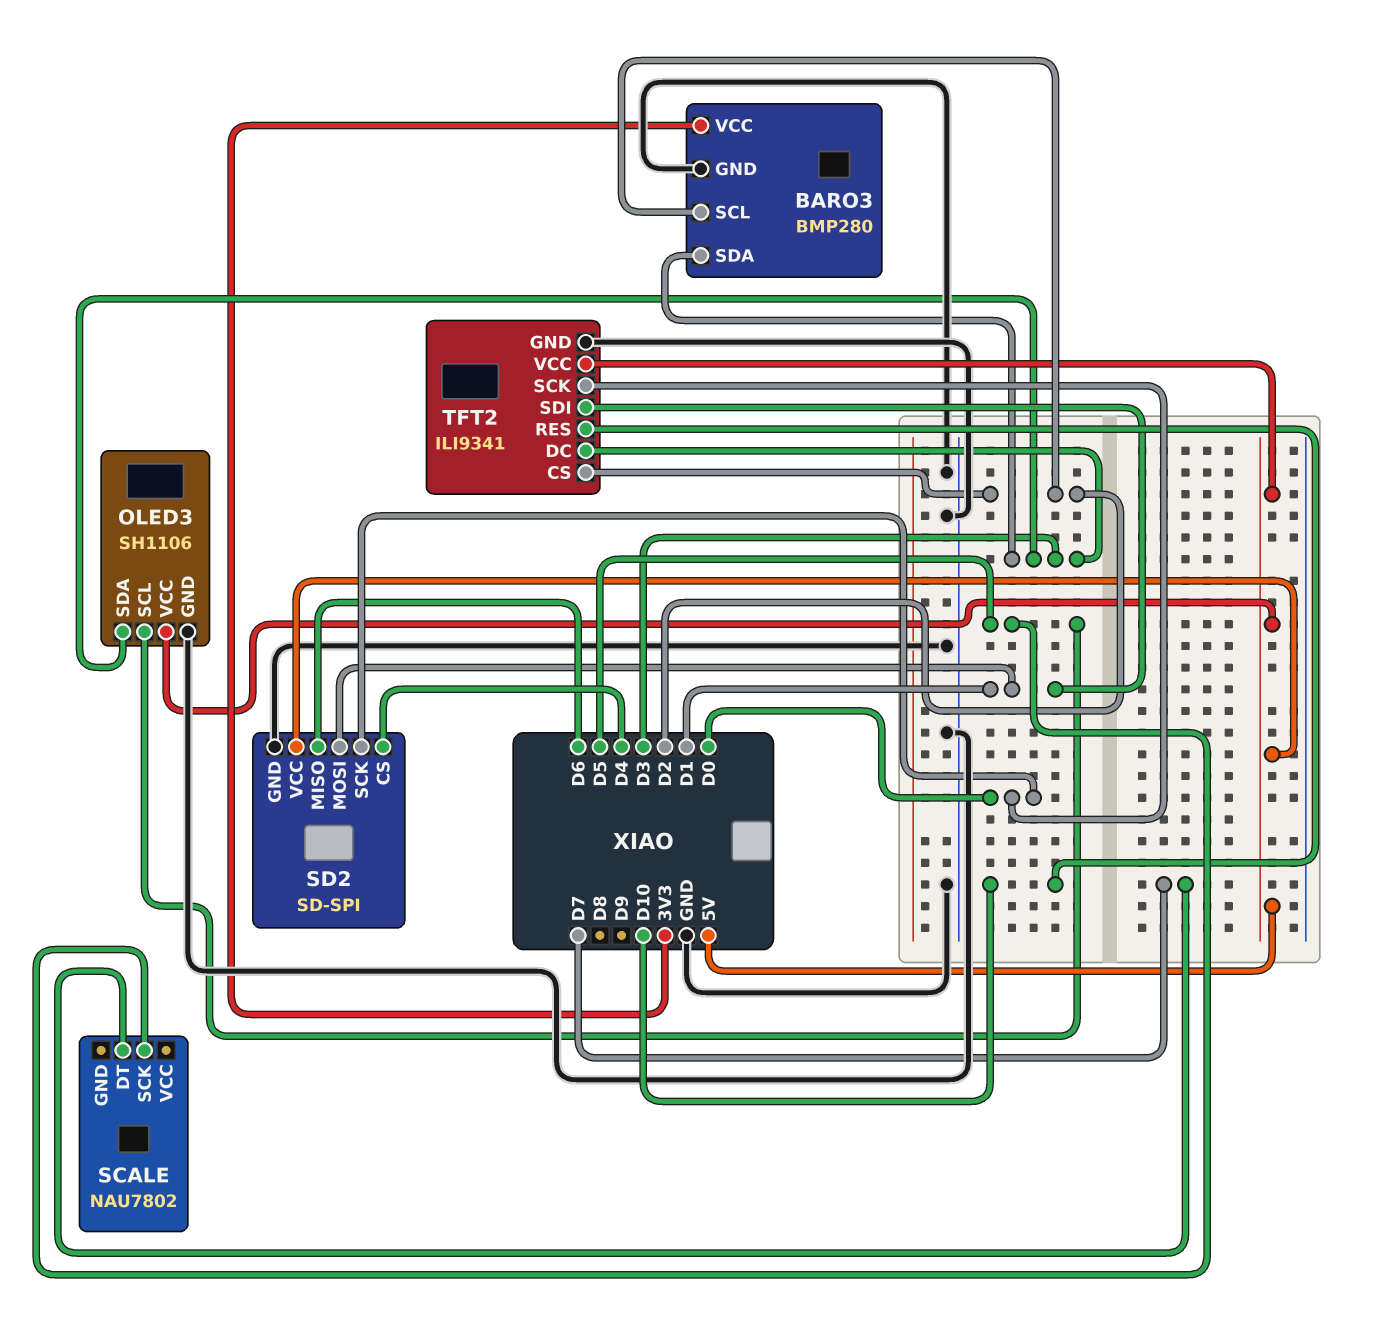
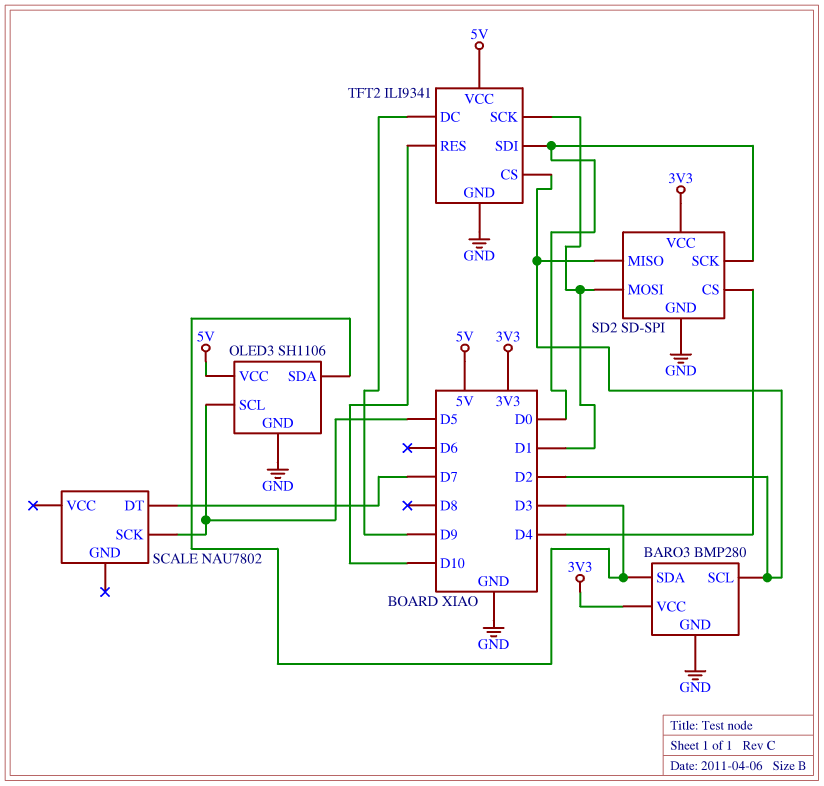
SD2 pin MISO: D6 -> D2
SD2 pin VCC: 5V -> 3V3
TFT2 pin DC: D3 -> D9
TFT2 pin SCK: D0 -> D1
TFT2 pin SDI: D1 -> D0

